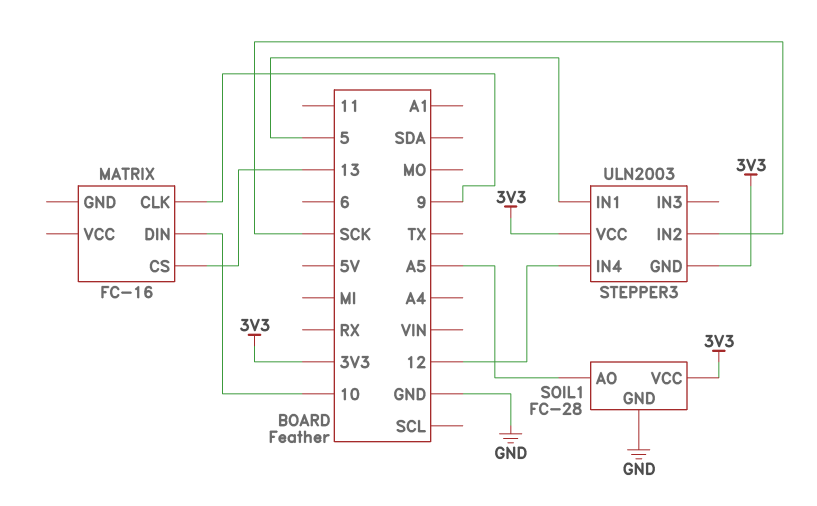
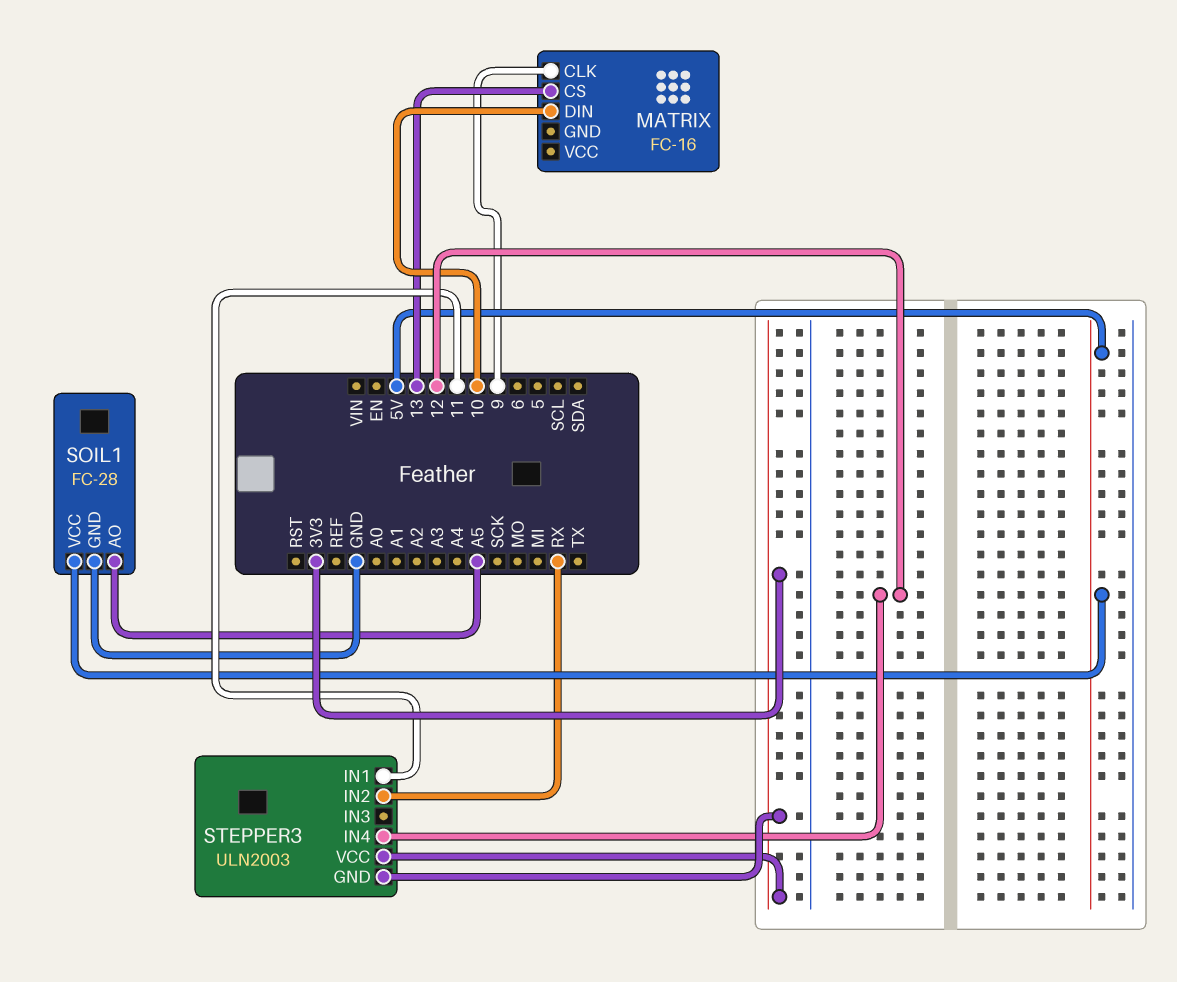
SOIL1 pin VCC: 3V3 -> 5V
STEPPER3 pin IN1: 5 -> 11
STEPPER3 pin IN2: SCK -> RX

